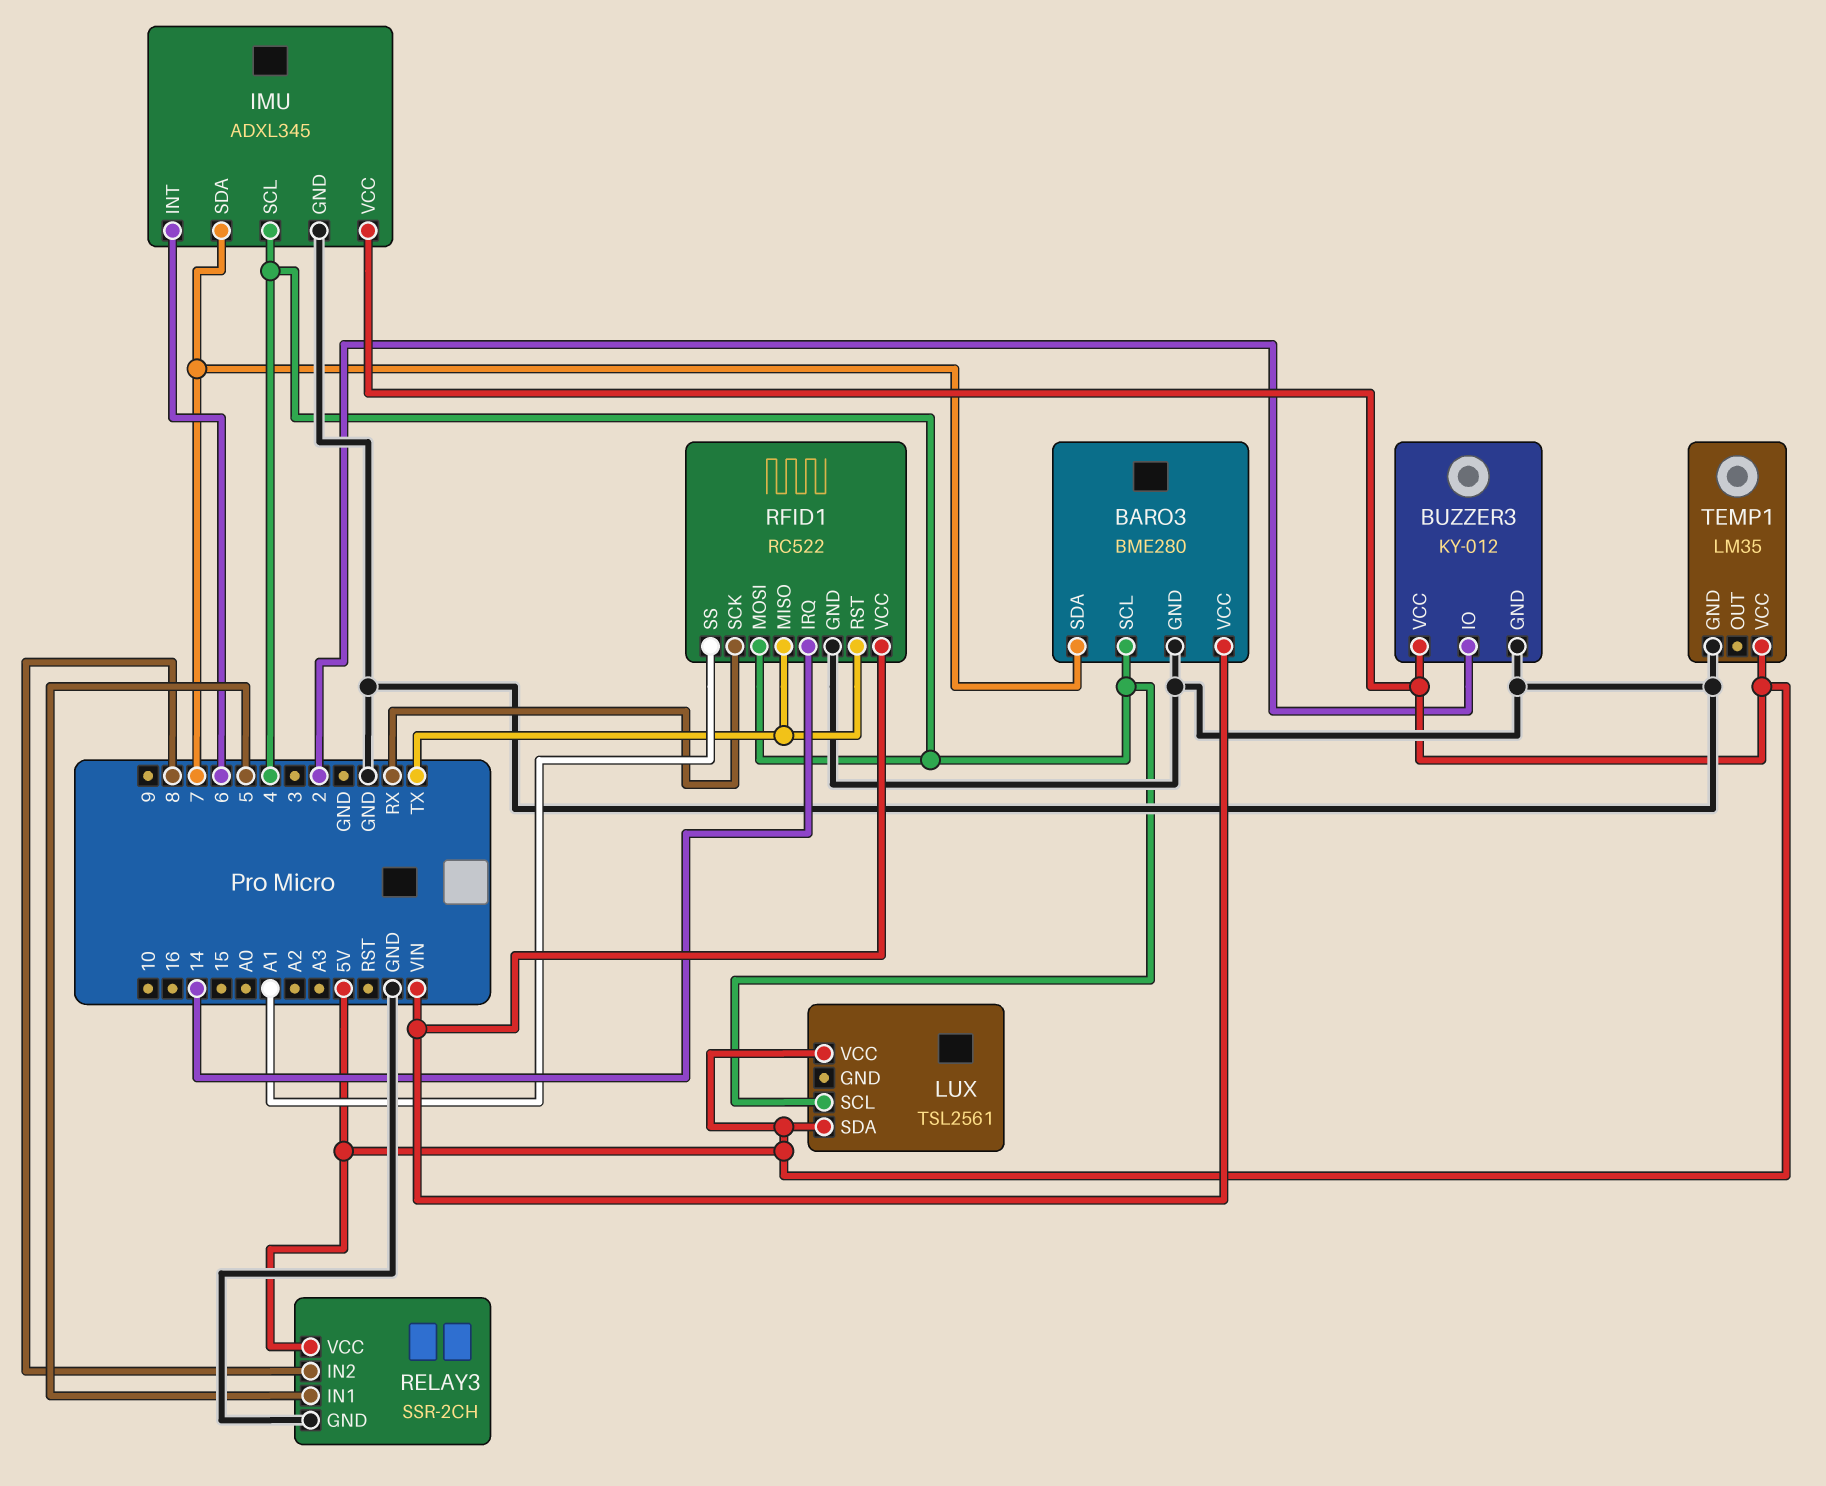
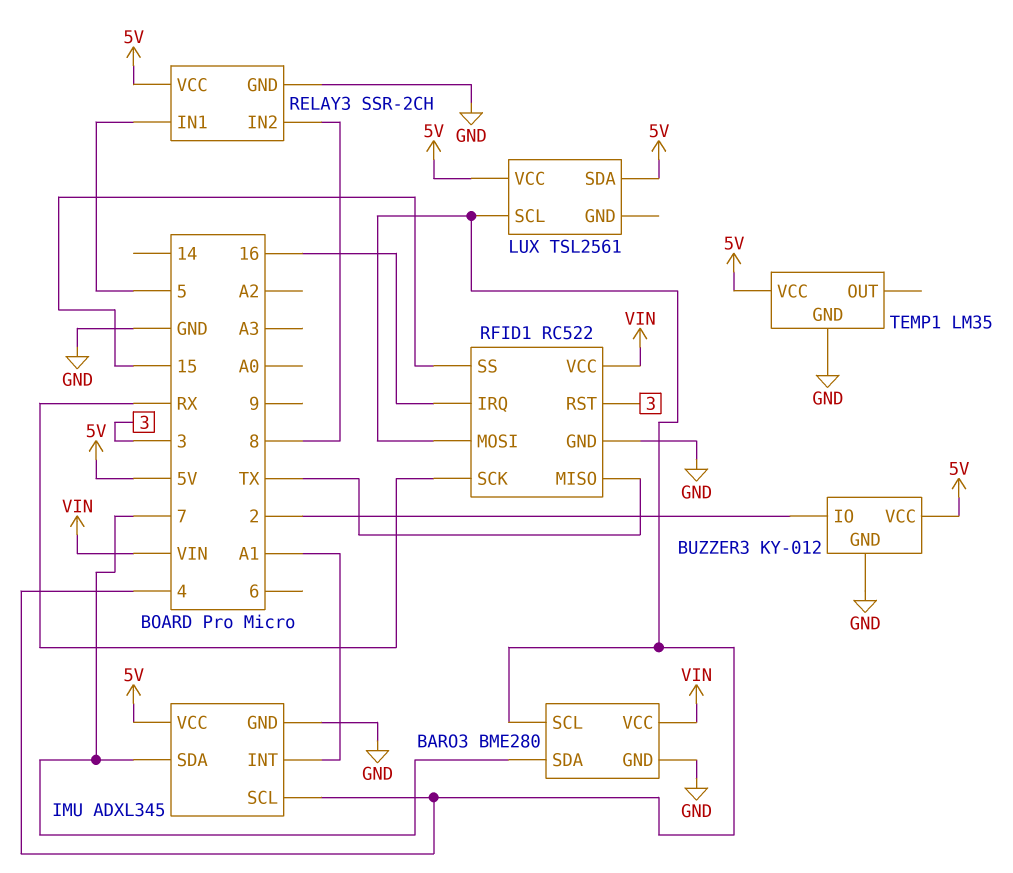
IMU pin INT: 6 -> A1
RFID1 pin IRQ: 14 -> 16
RFID1 pin RST: TX -> 3
RFID1 pin SS: A1 -> 15

